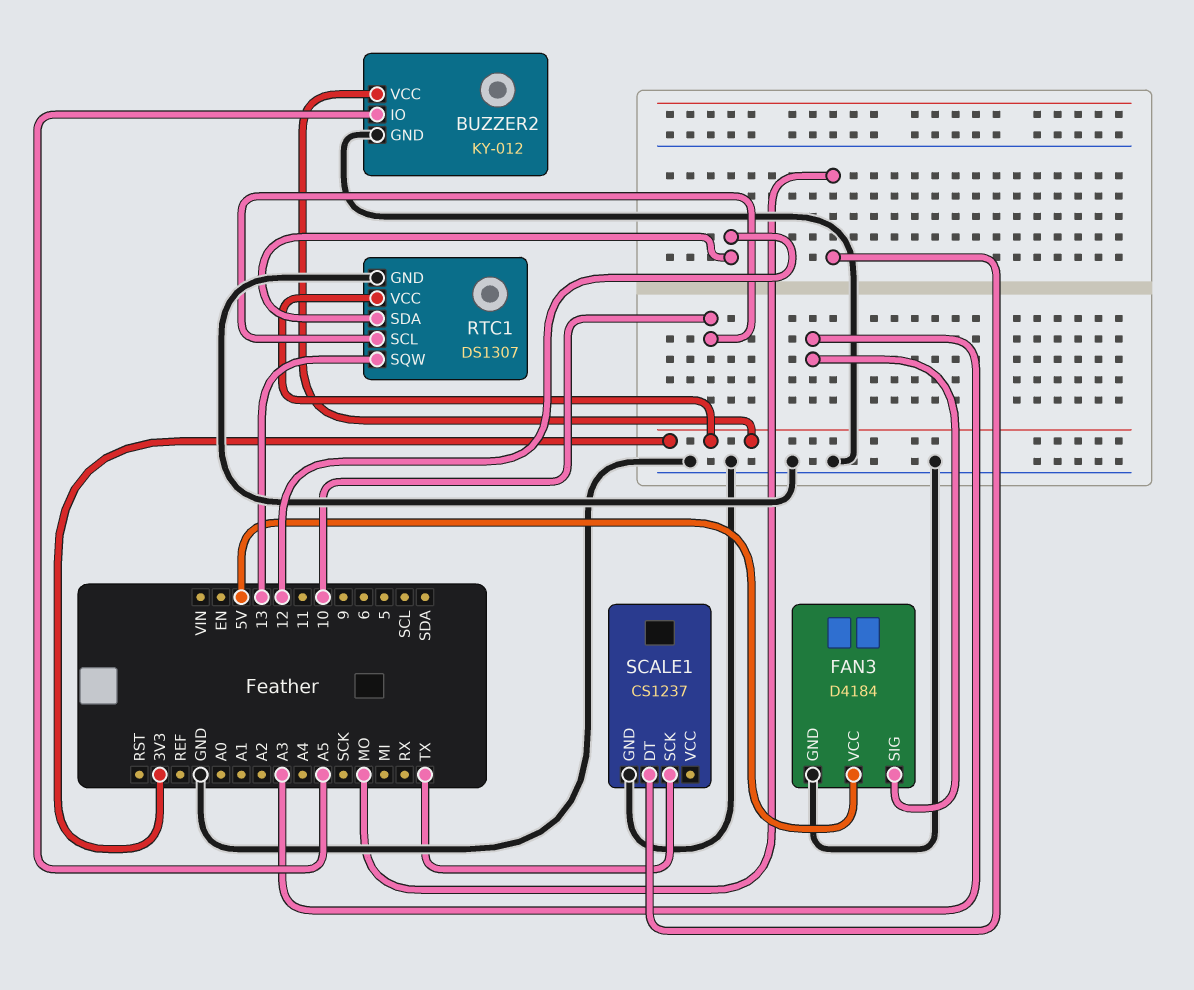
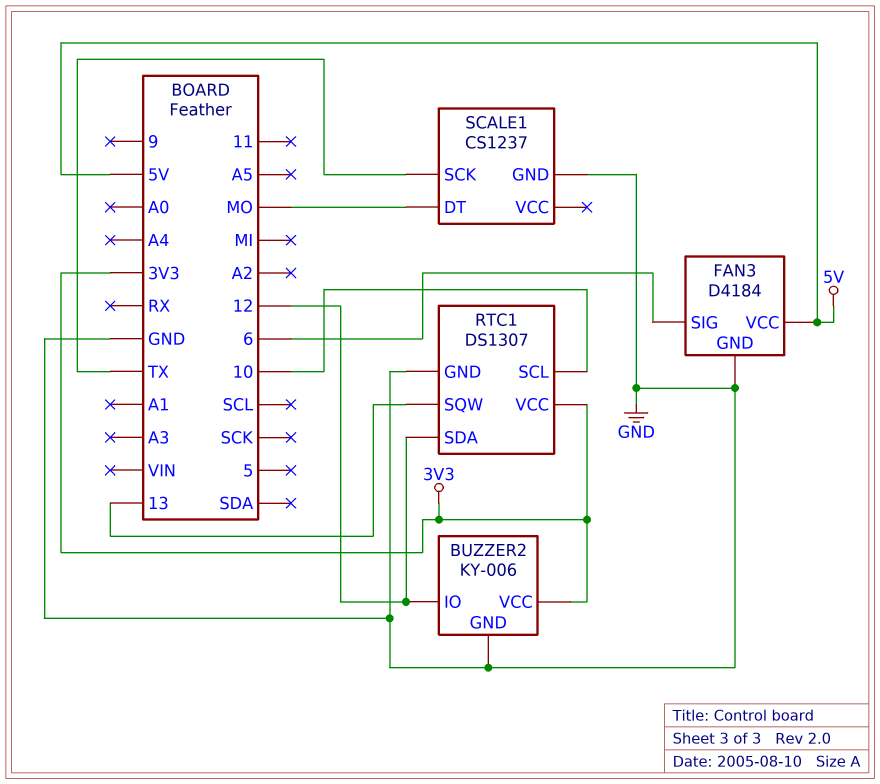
BUZZER2: KY-012 -> KY-006
BUZZER2 pin IO: A5 -> 12
FAN3 pin SIG: A3 -> 6

